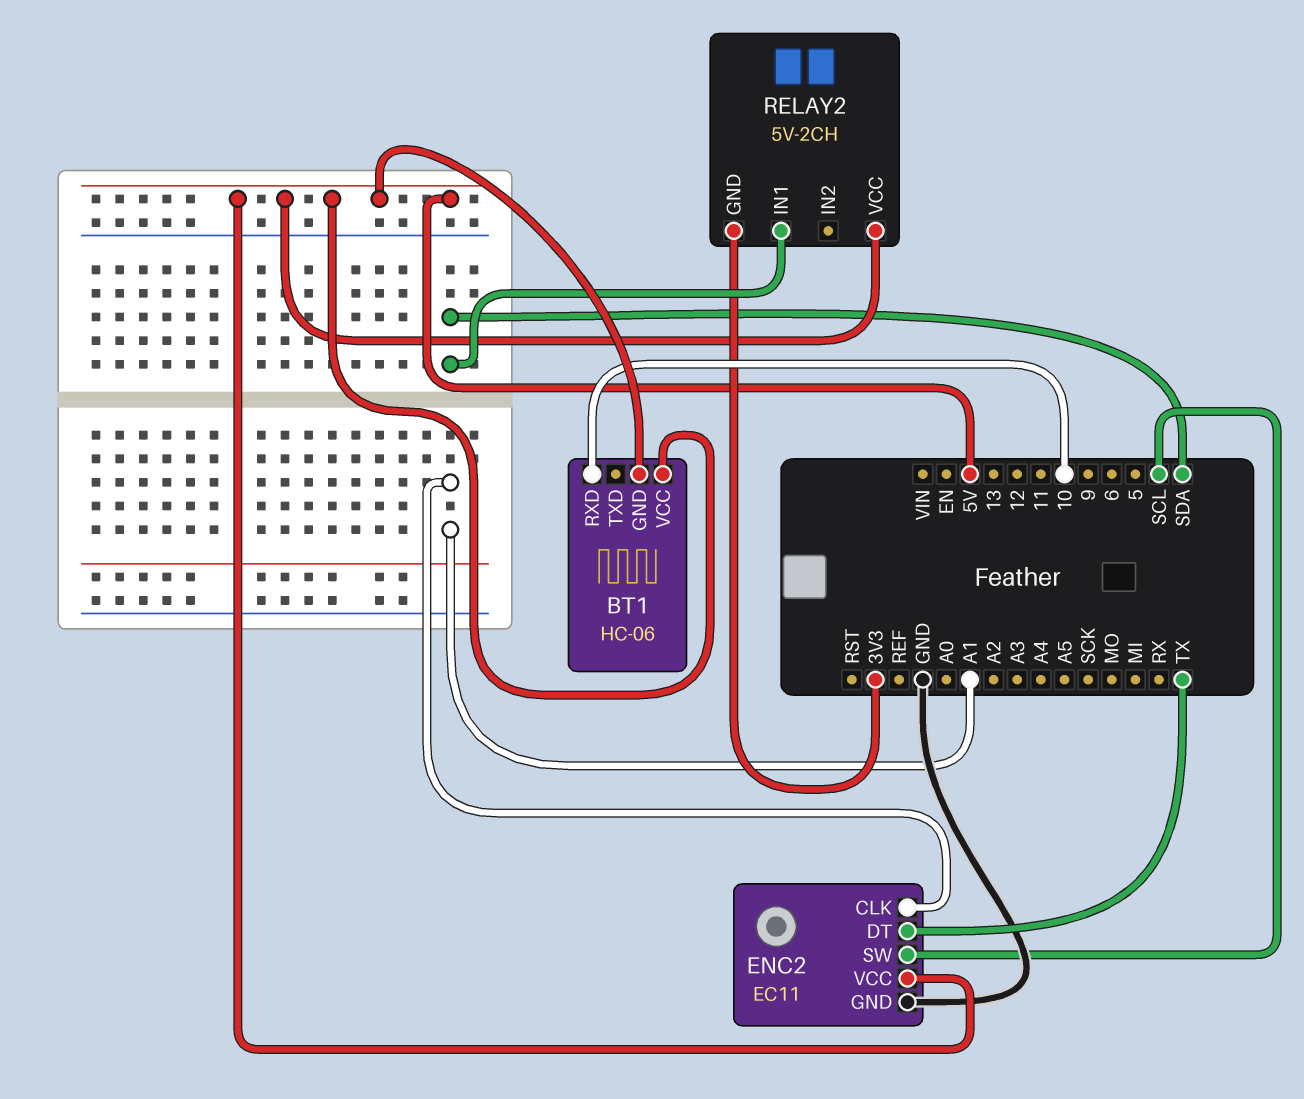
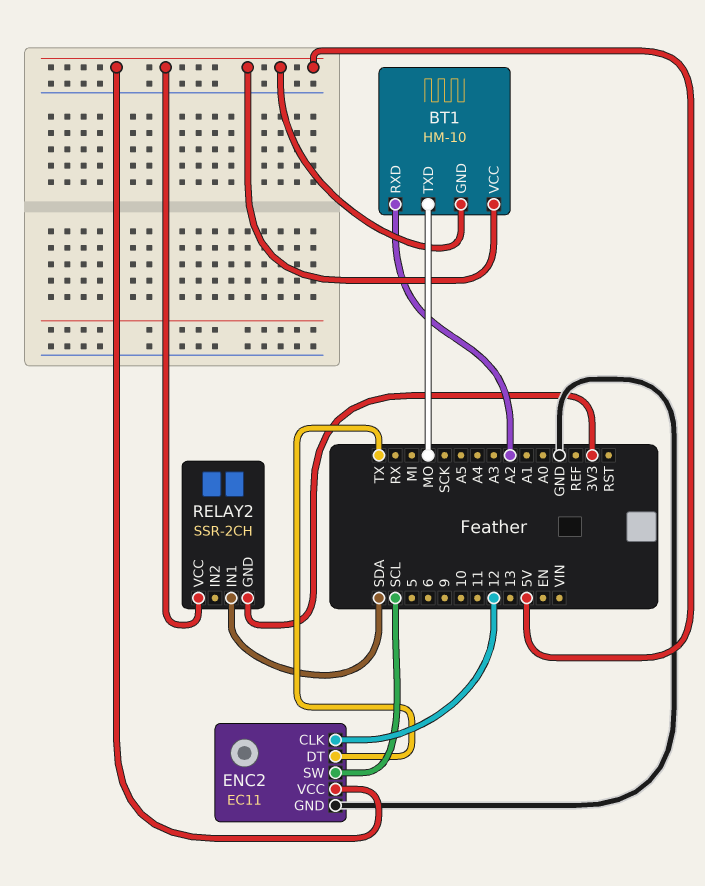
BT1: HC-06 -> HM-10
BT1 pin RXD: 10 -> A2
BT1 pin TXD: none -> MO
ENC2 pin CLK: A1 -> 12
RELAY2: 5V-2CH -> SSR-2CH

